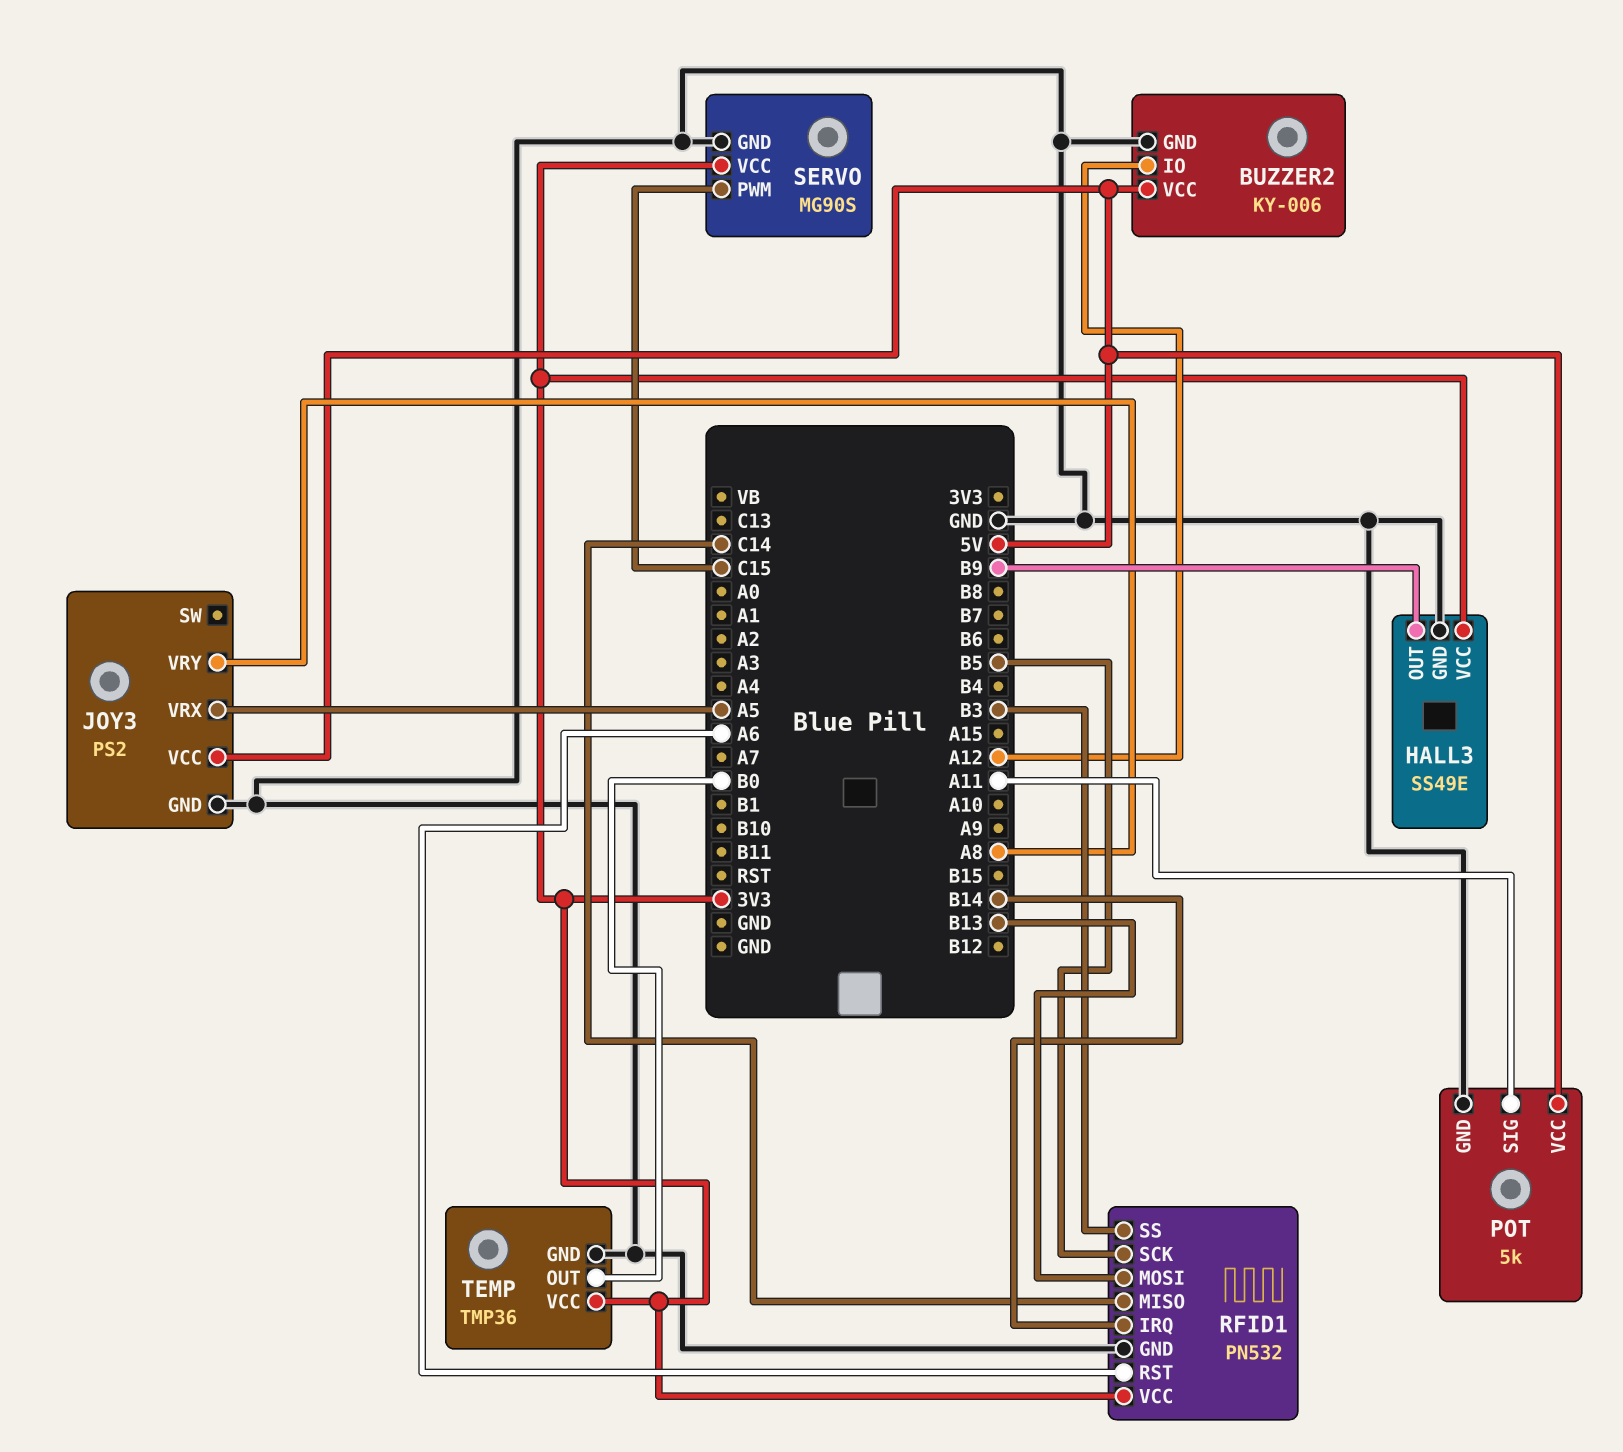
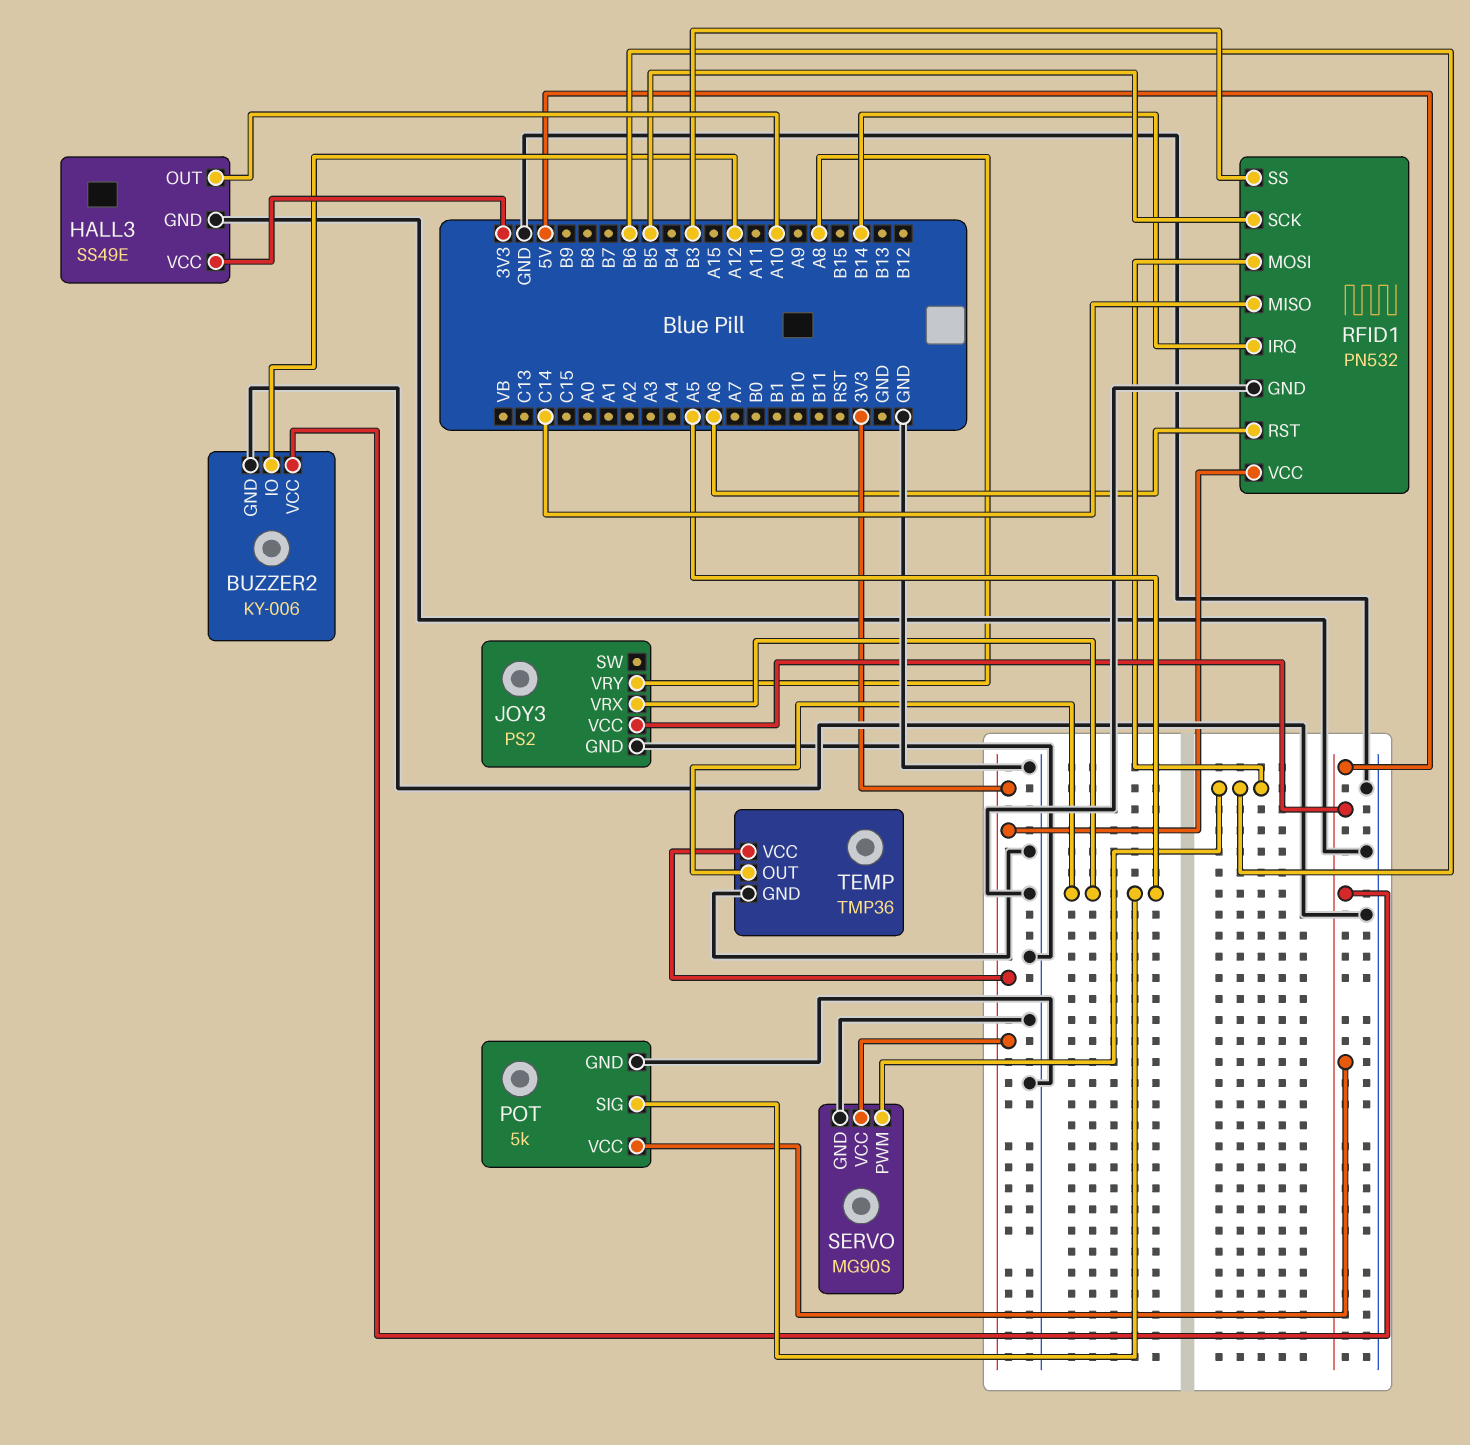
HALL3 pin OUT: B9 -> A10
POT pin SIG: A11 -> A5
RFID1 pin MOSI: B13 -> B6
SERVO pin PWM: C15 -> B6
TEMP pin OUT: B0 -> A5

